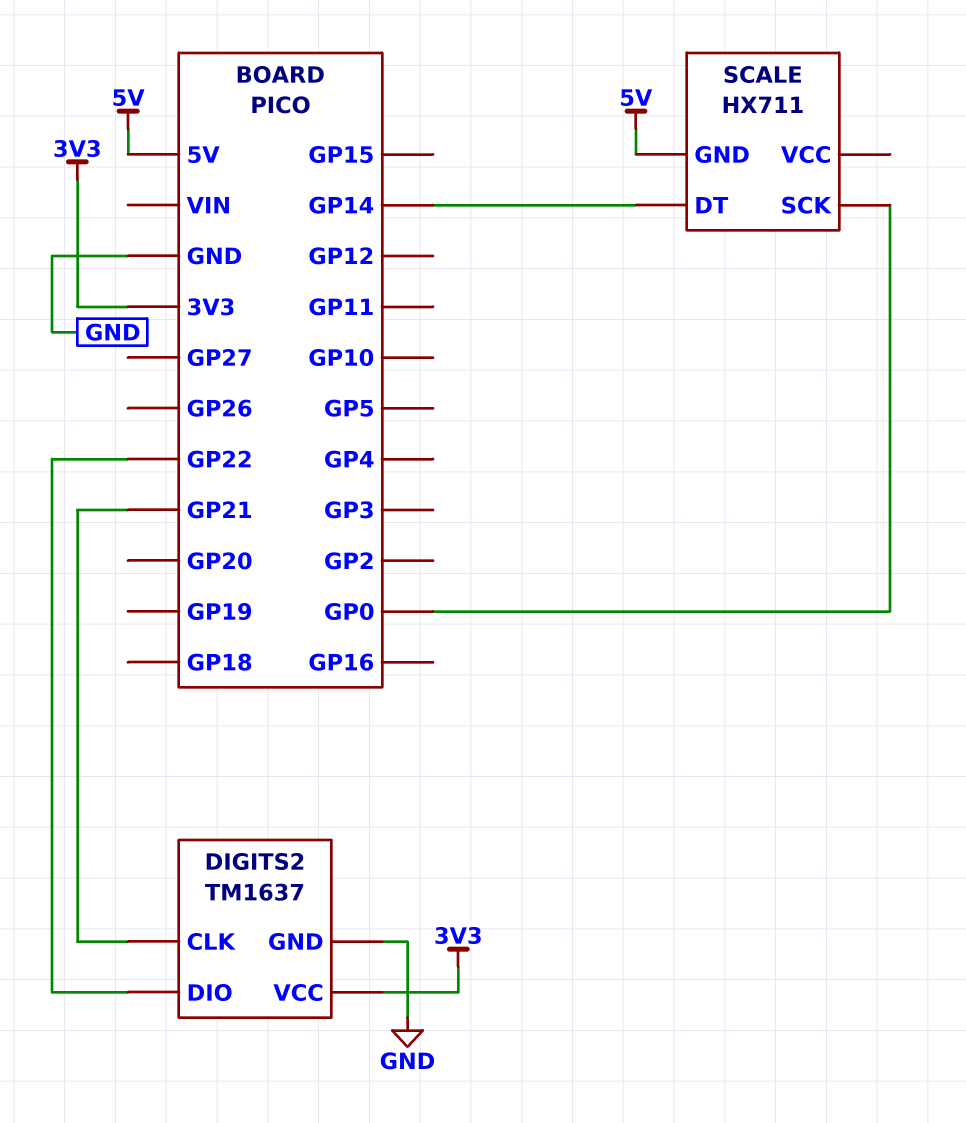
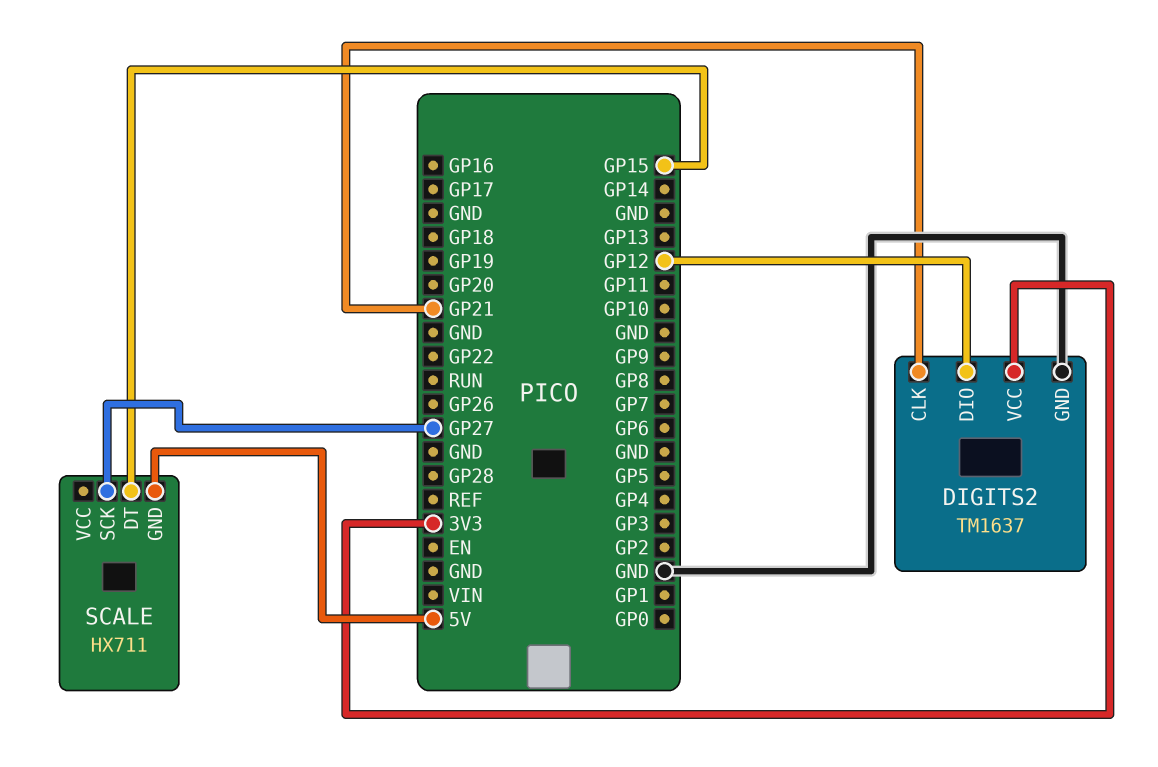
DIGITS2 pin DIO: GP22 -> GP12
SCALE pin DT: GP14 -> GP15
SCALE pin SCK: GP0 -> GP27

